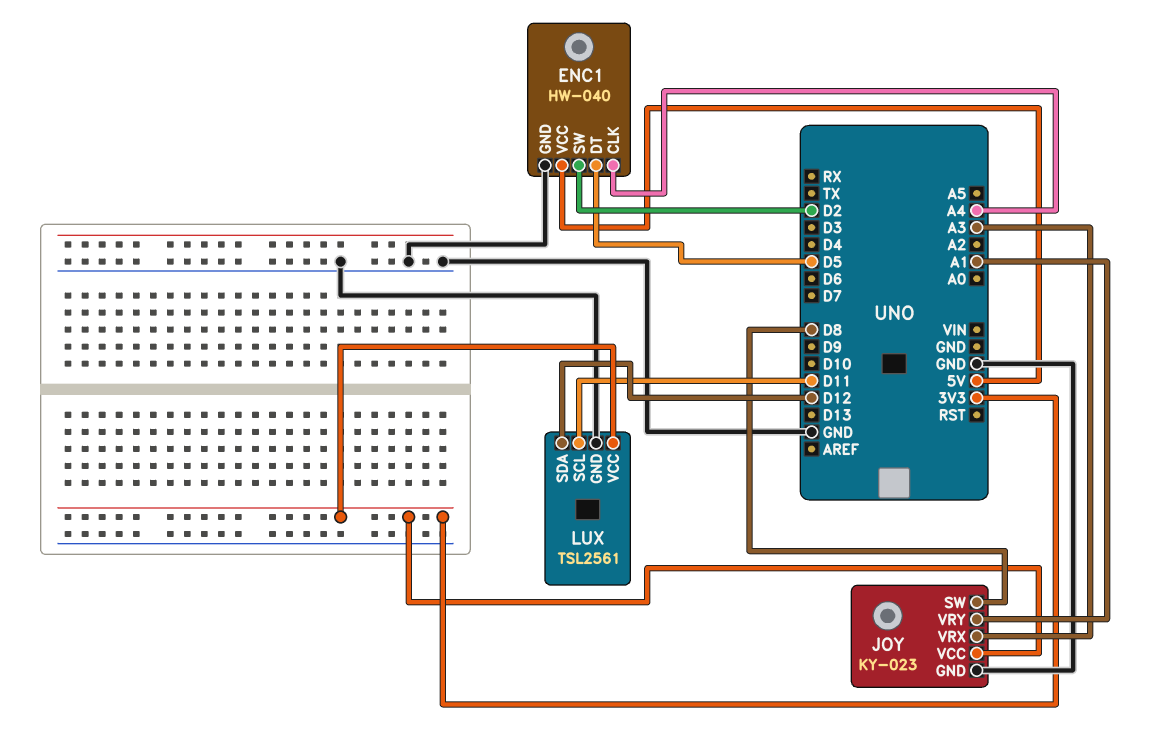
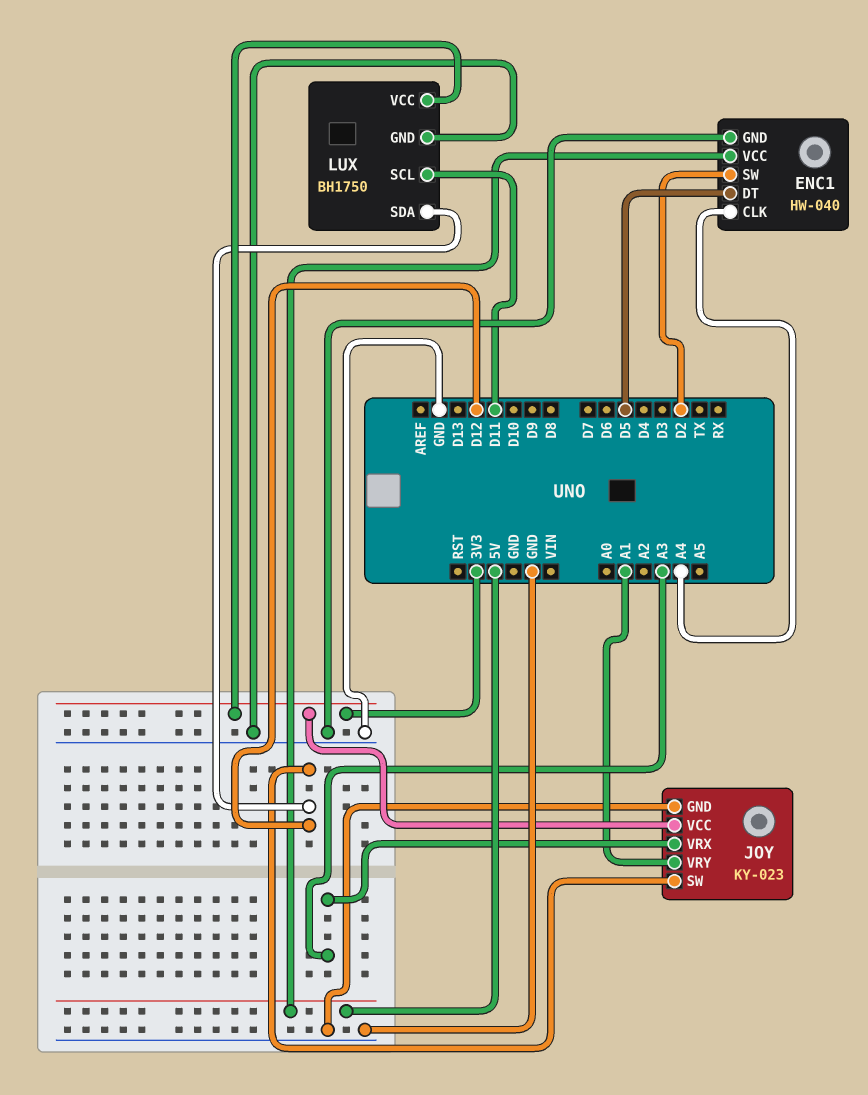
JOY pin SW: D8 -> D12
LUX: TSL2561 -> BH1750

